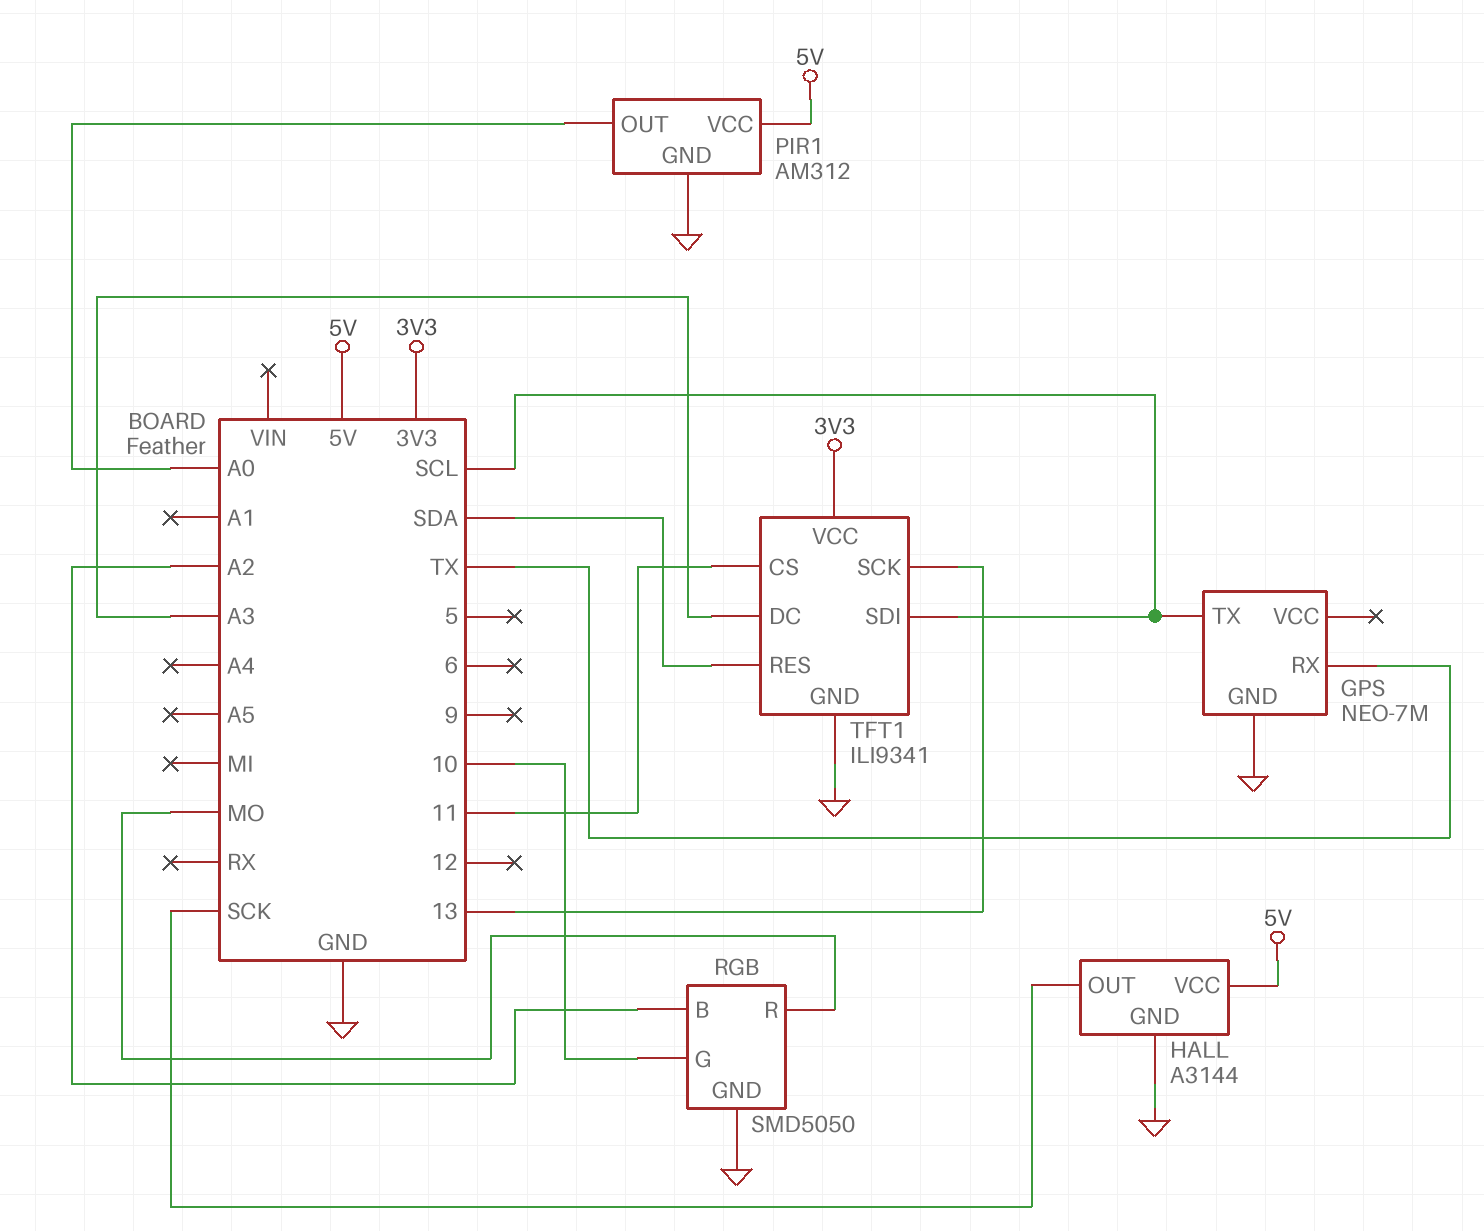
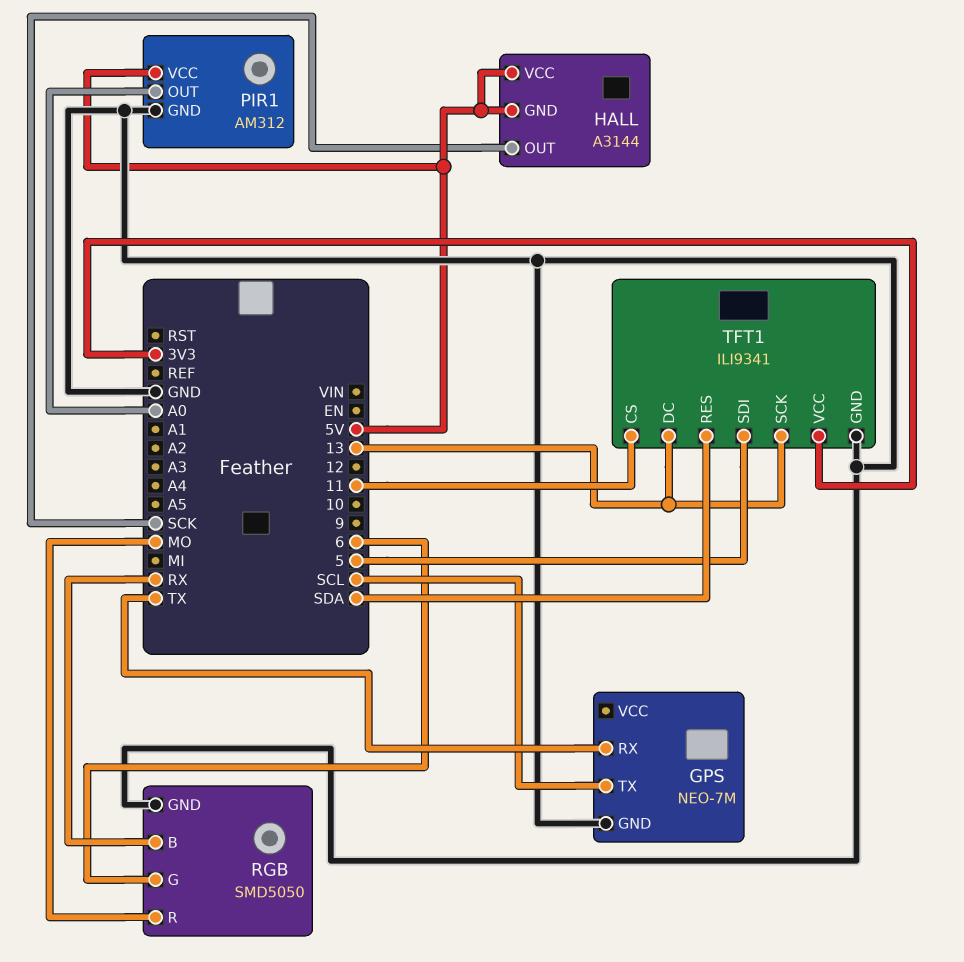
HALL pin GND: GND -> 5V
RGB pin B: A2 -> RX
RGB pin G: 10 -> 6
TFT1 pin DC: A3 -> 13
TFT1 pin SDI: SCL -> 5

